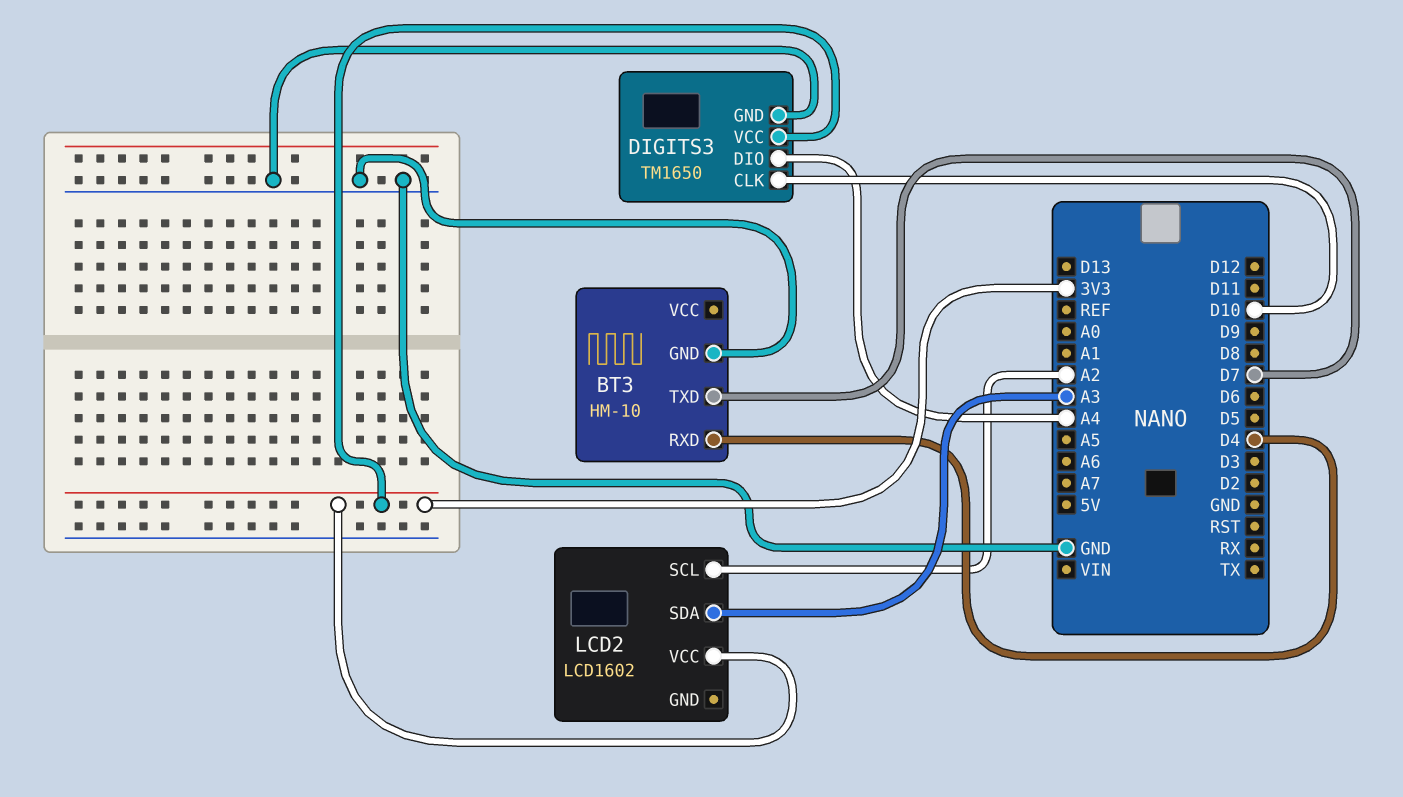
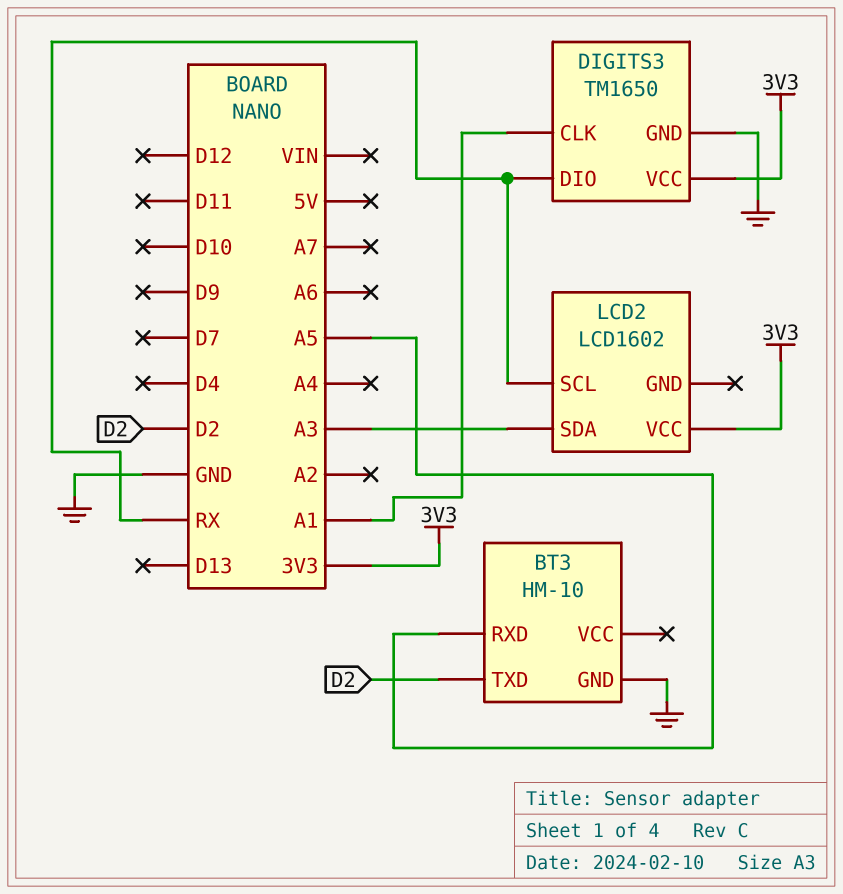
BT3 pin RXD: D4 -> A5
BT3 pin TXD: D7 -> D2
DIGITS3 pin CLK: D10 -> A1
DIGITS3 pin DIO: A4 -> RX
LCD2 pin SCL: A2 -> RX

